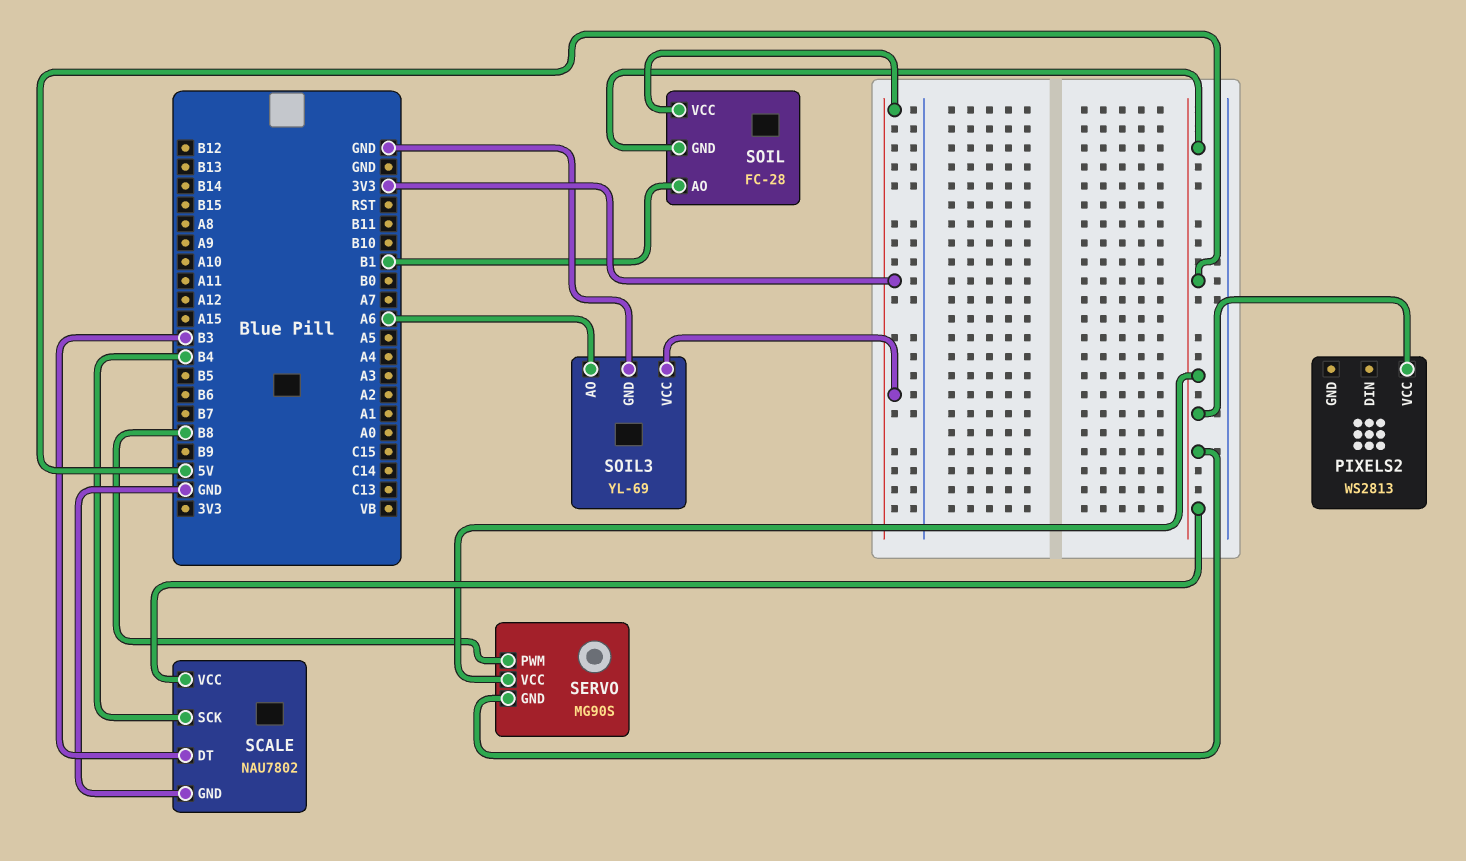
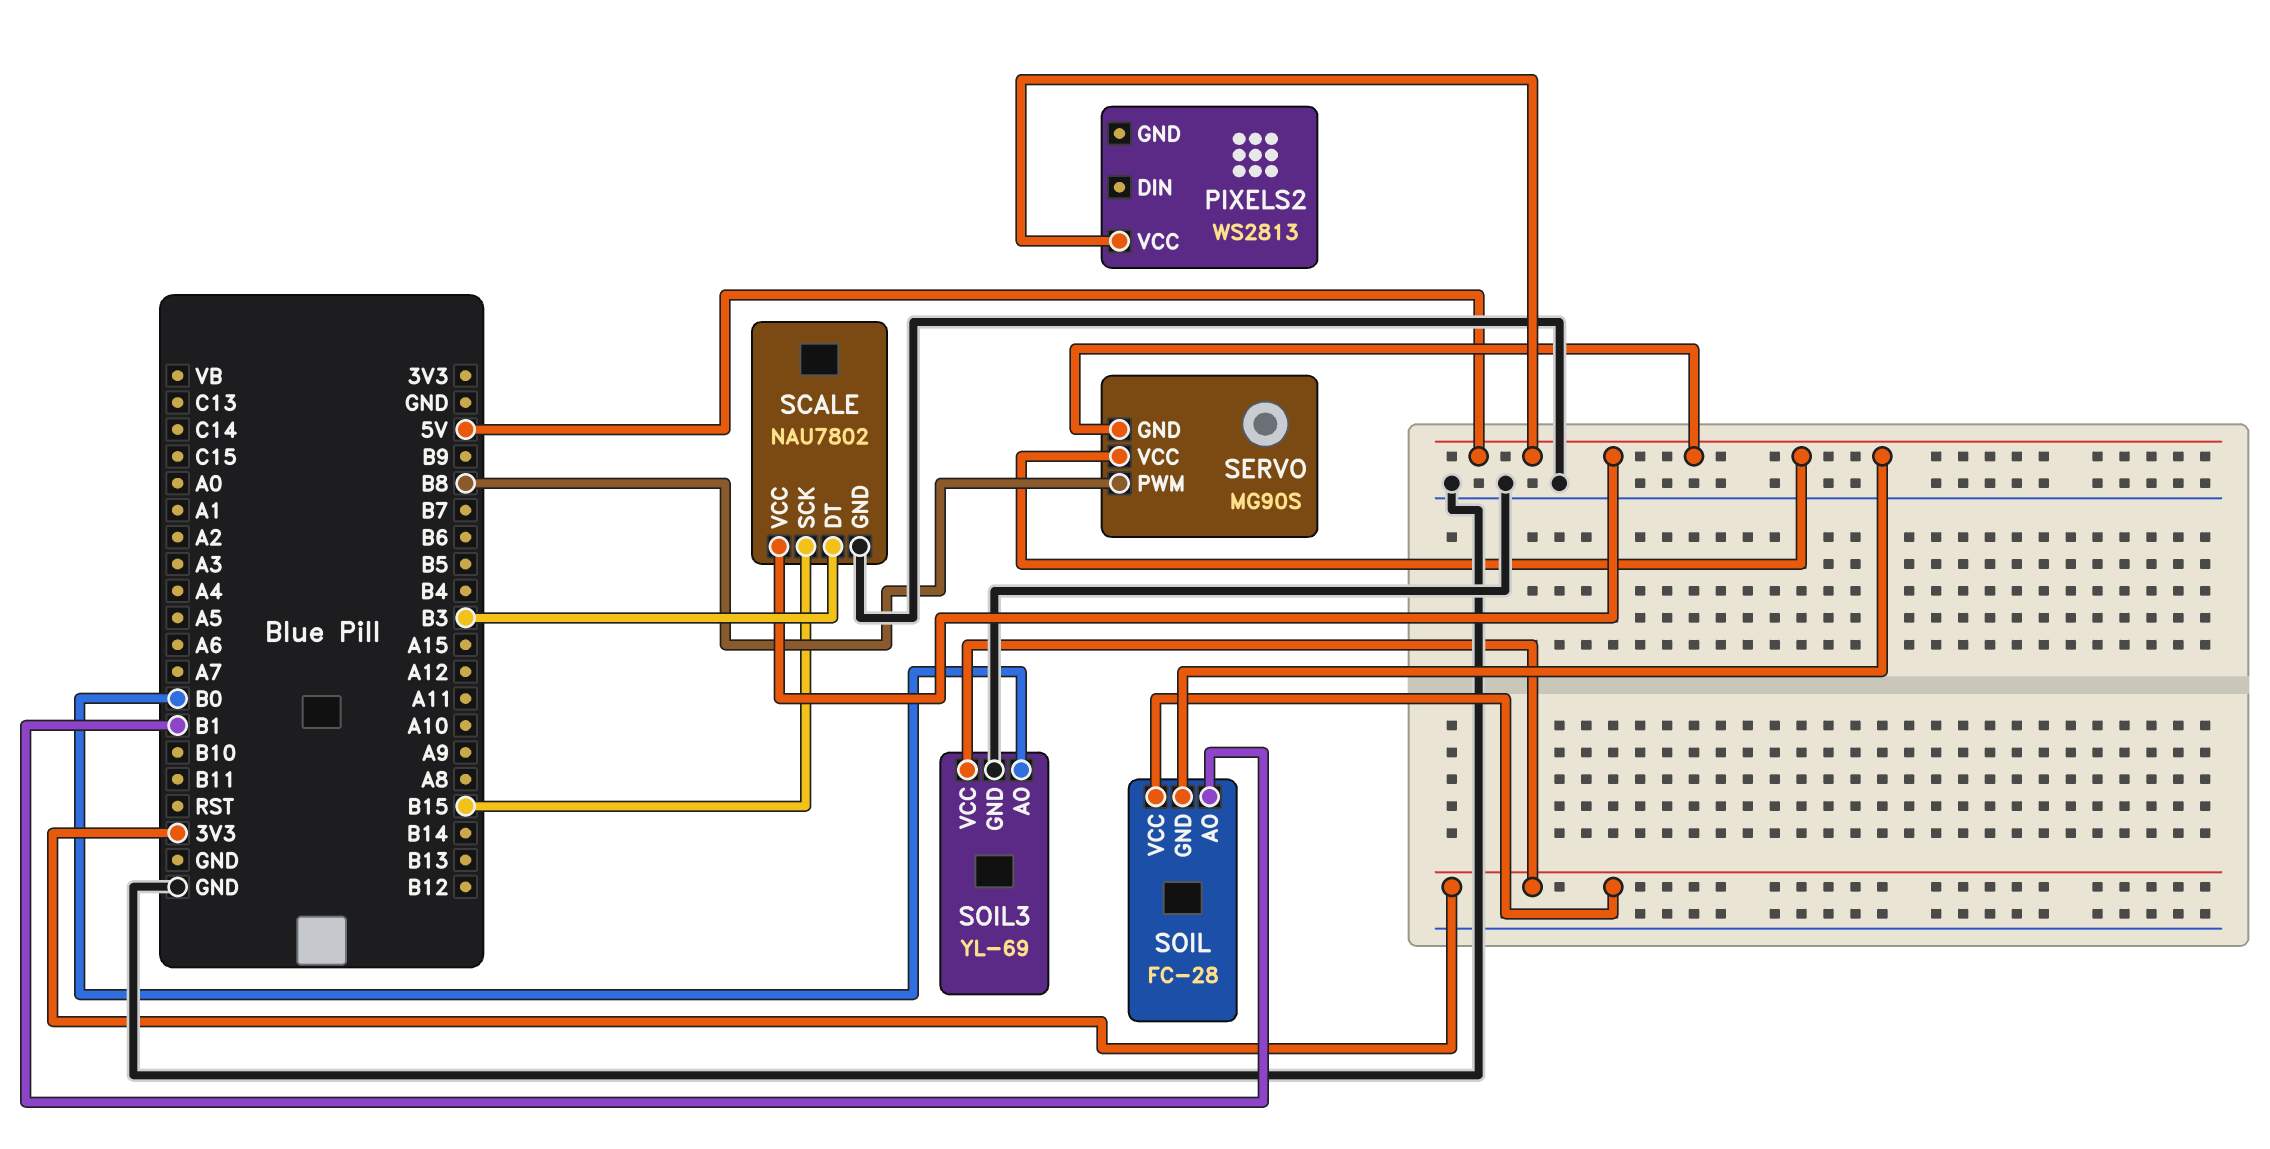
SCALE pin SCK: B4 -> B15
SOIL3 pin AO: A6 -> B0

